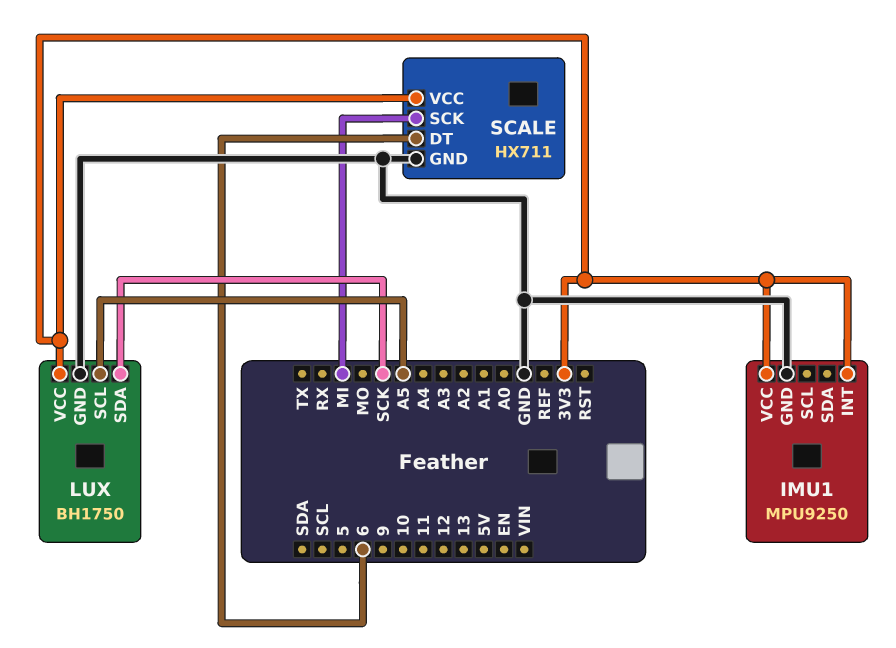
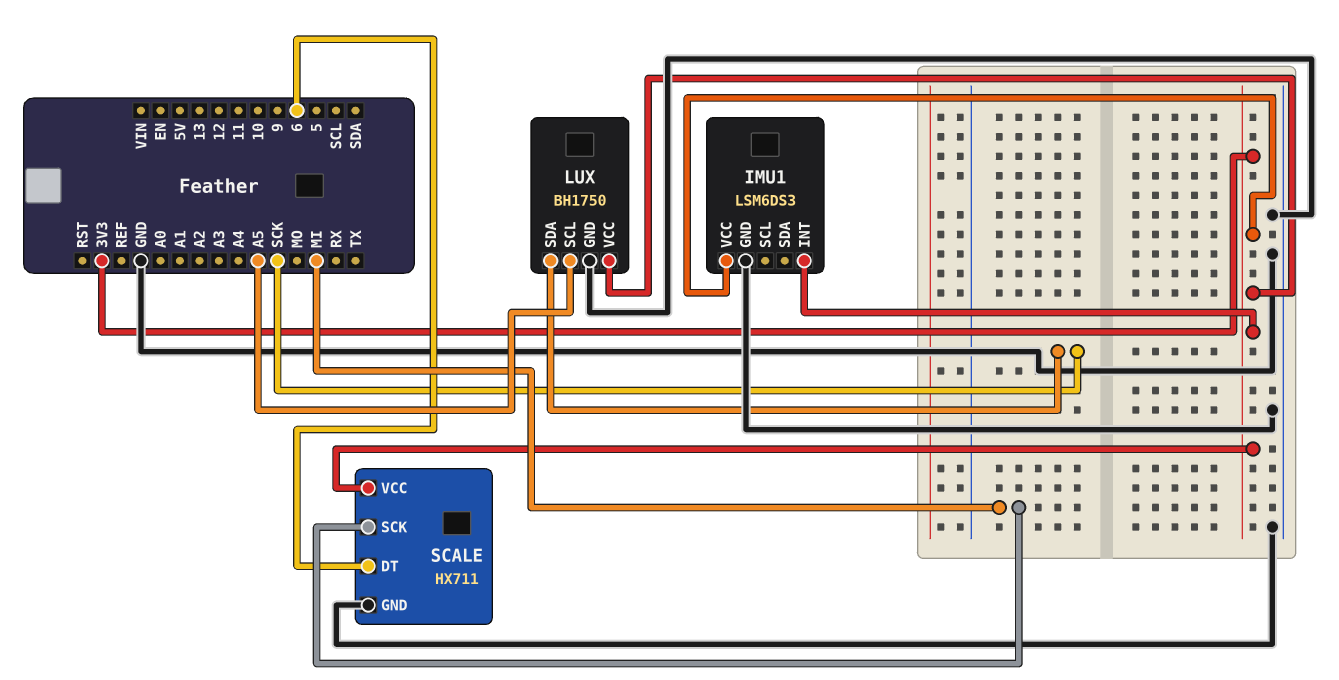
IMU1: MPU9250 -> LSM6DS3

